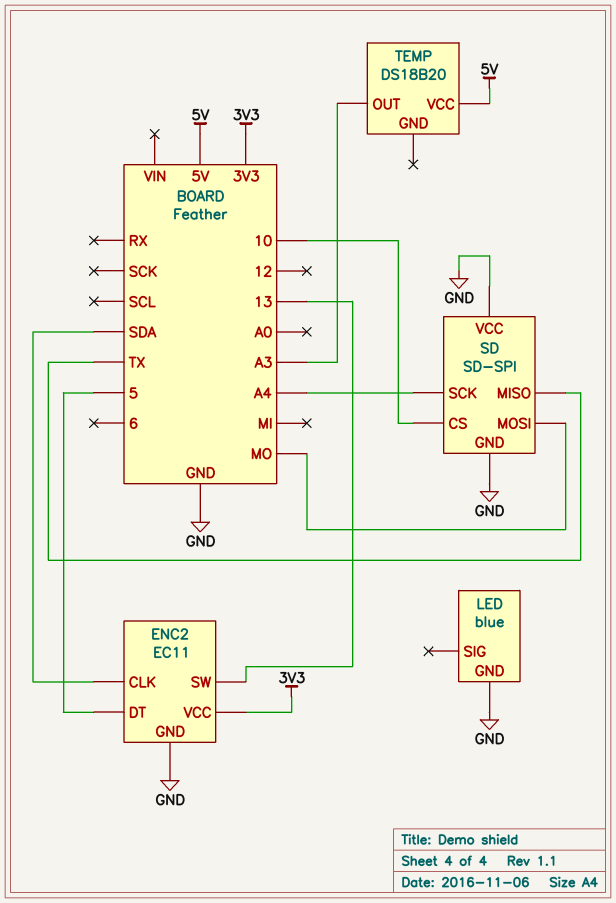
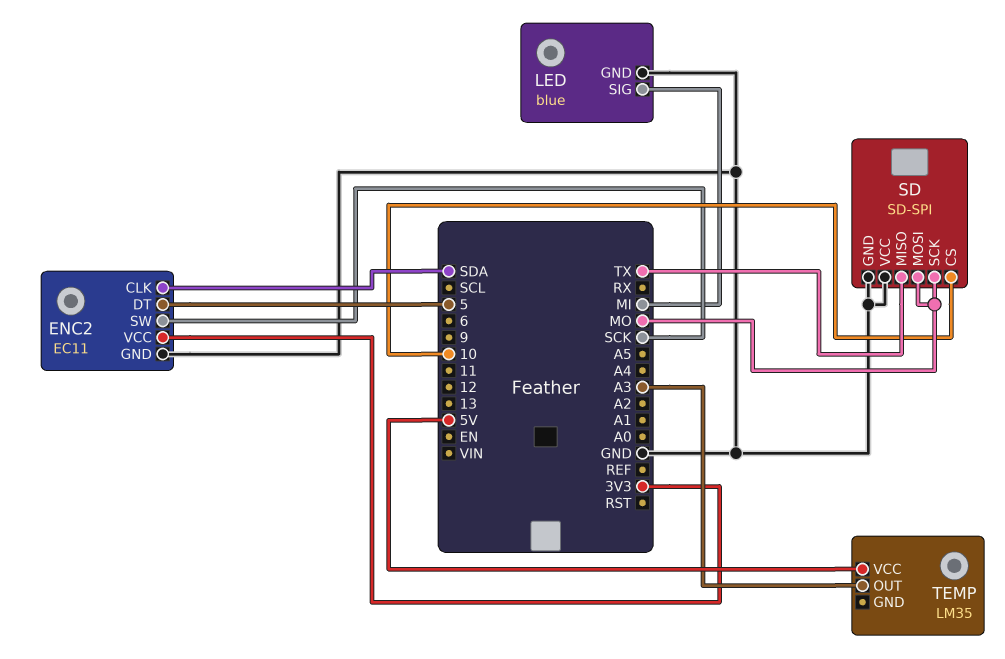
ENC2 pin SW: 13 -> SCK
LED pin SIG: none -> MI
SD pin SCK: A4 -> MO
TEMP: DS18B20 -> LM35

